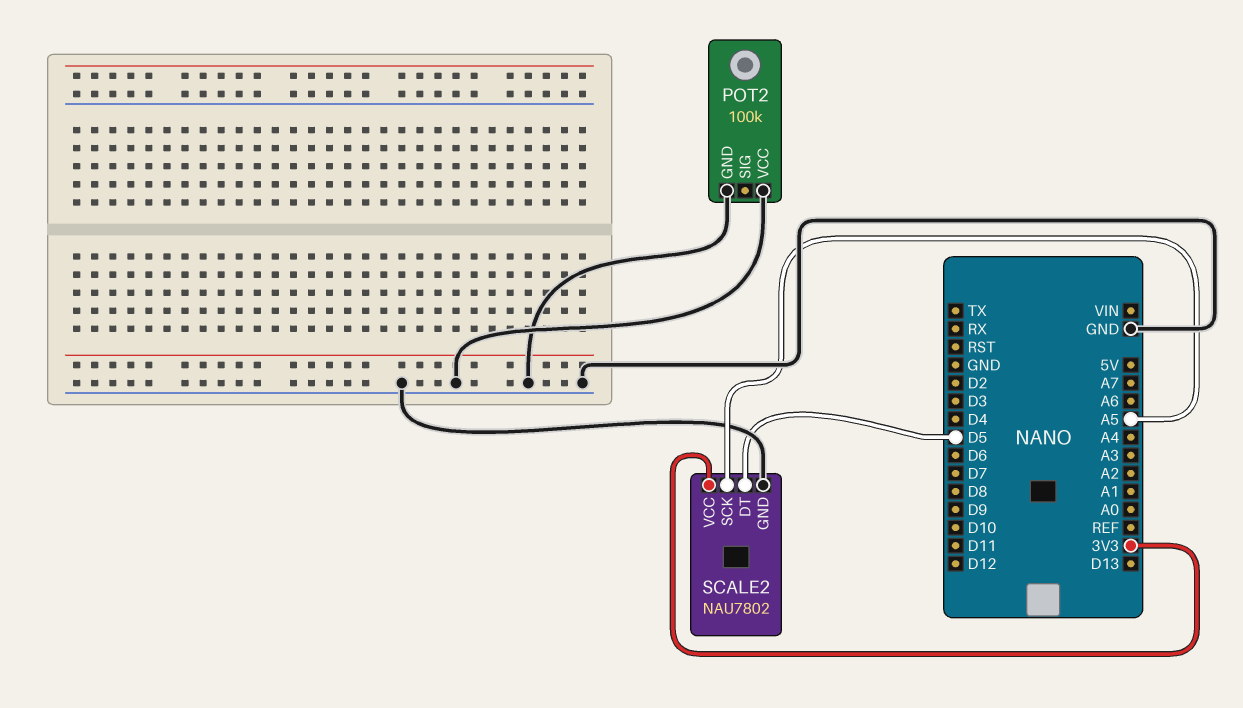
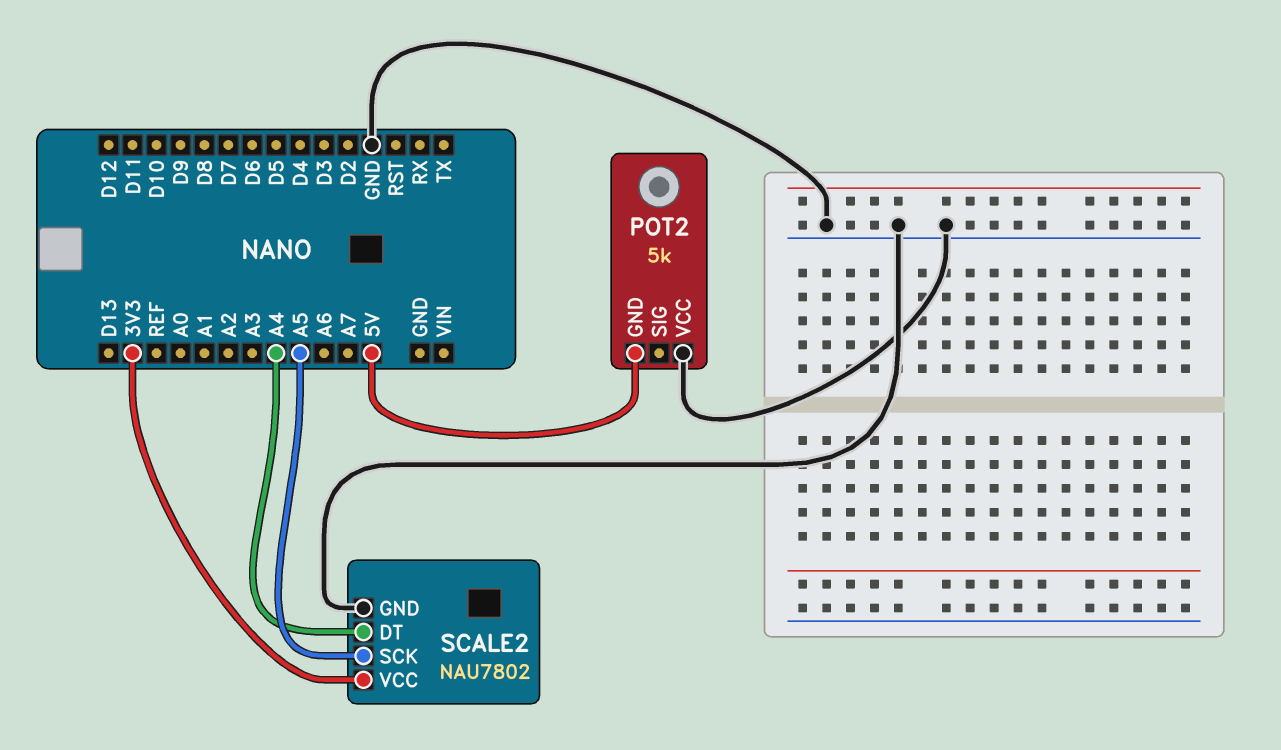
POT2: 100k -> 5k
POT2 pin GND: GND -> 5V
SCALE2 pin DT: D5 -> A4

